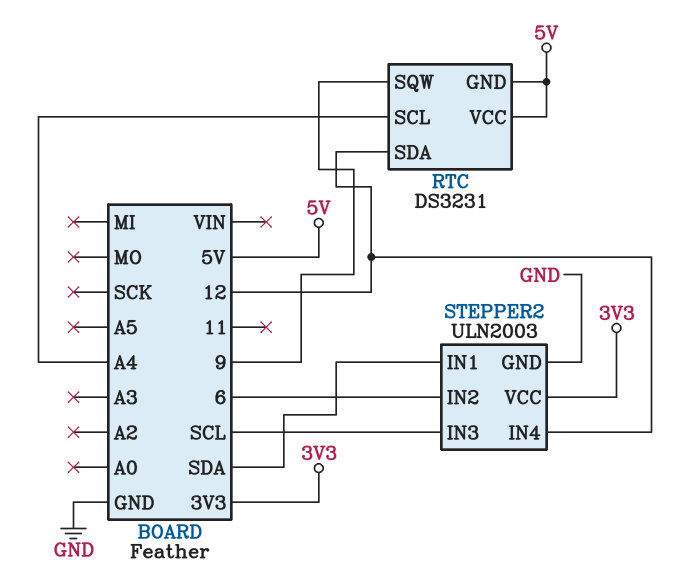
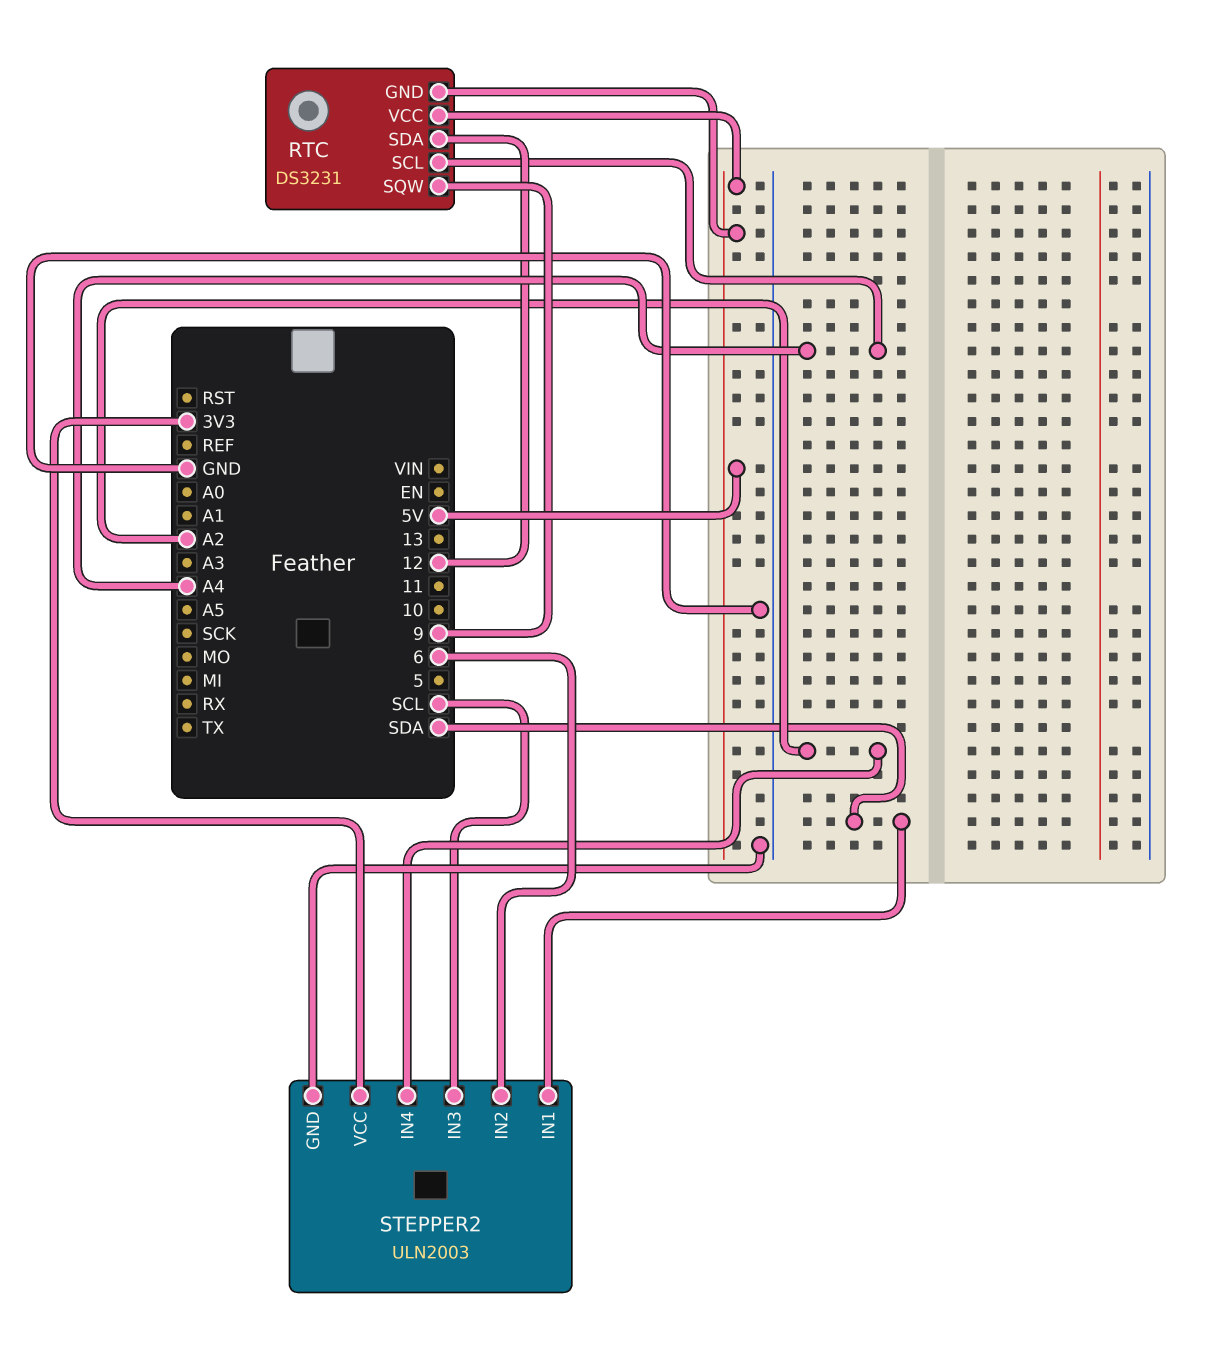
STEPPER2 pin IN4: 12 -> A2

